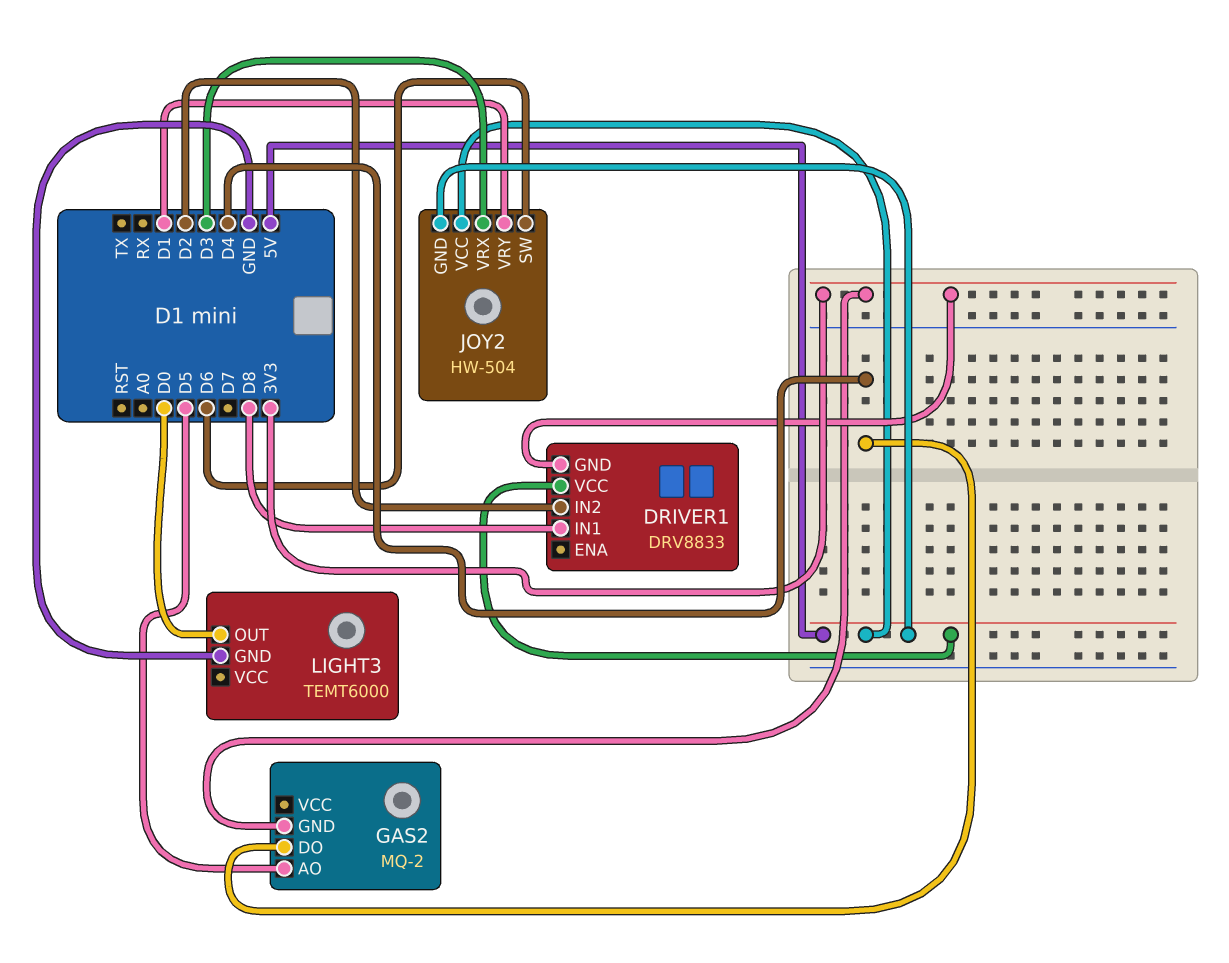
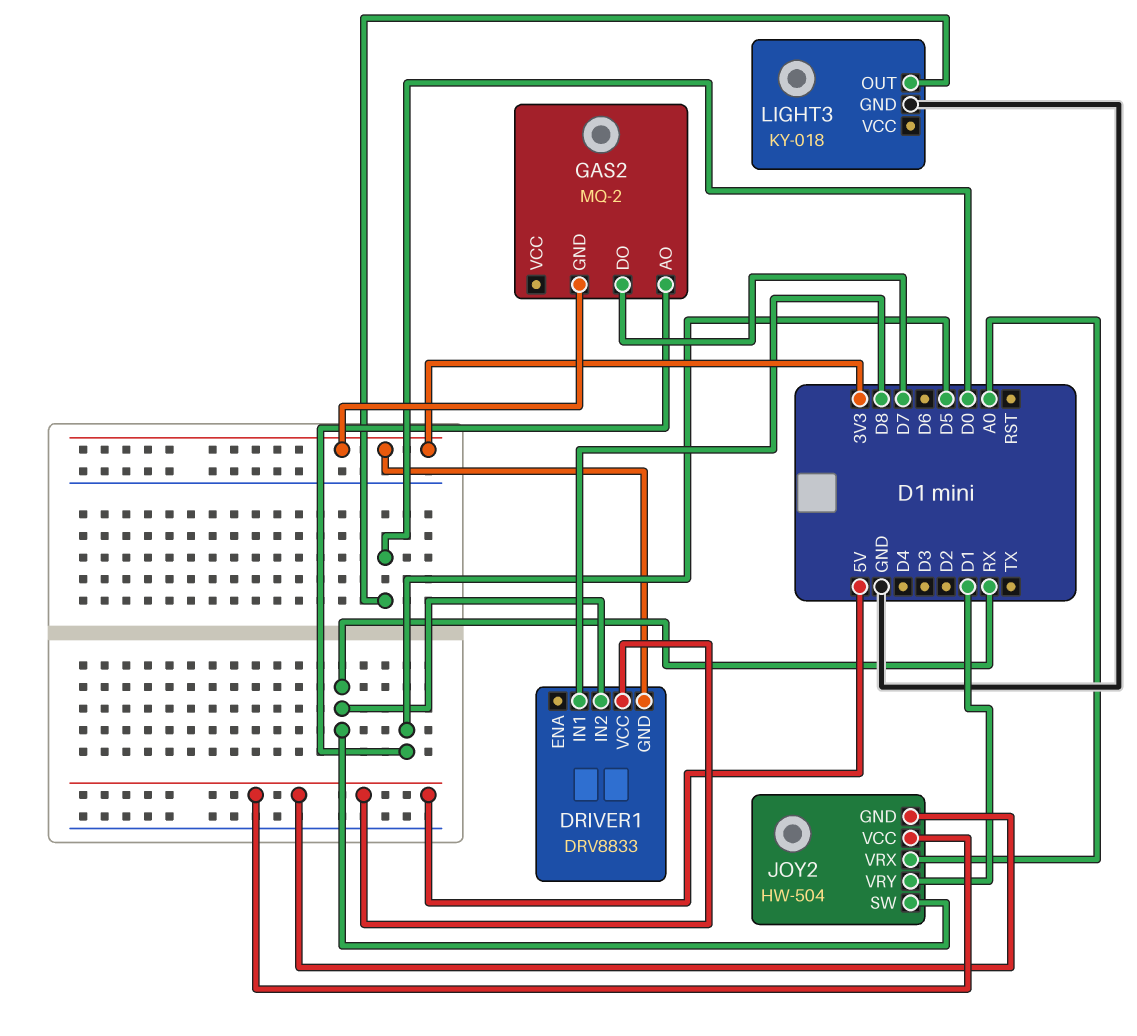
DRIVER1 pin IN2: D2 -> RX
GAS2 pin DO: D4 -> D7
JOY2 pin SW: D6 -> RX
JOY2 pin VRX: D3 -> A0
LIGHT3: TEMT6000 -> KY-018

